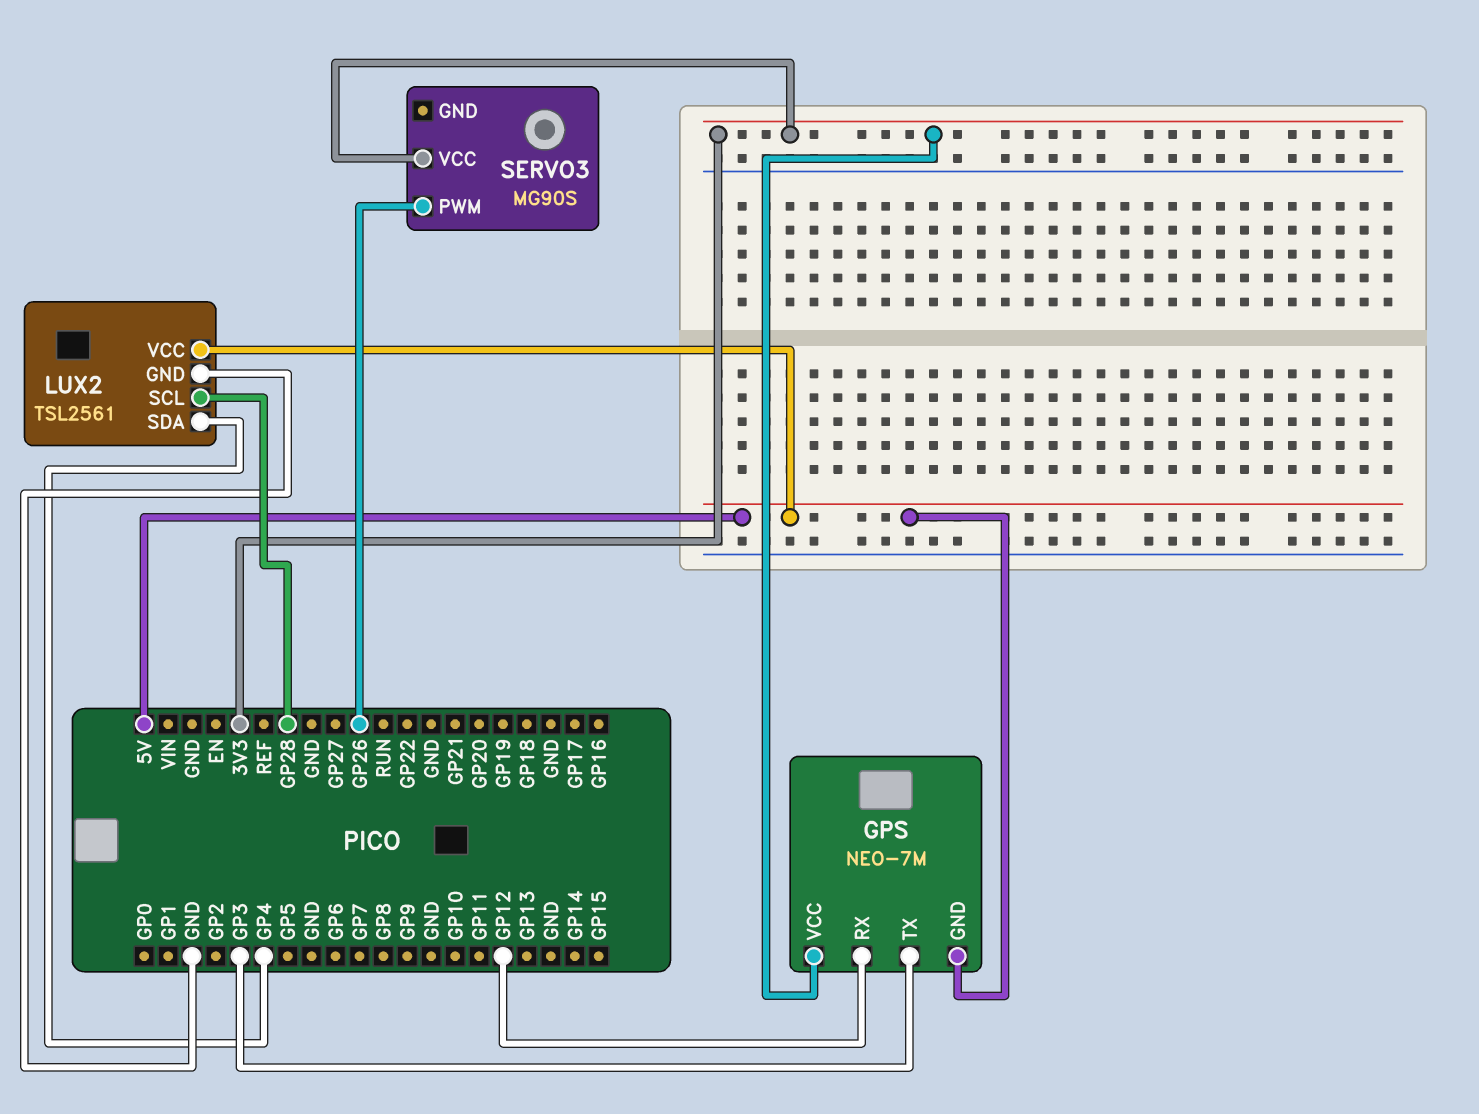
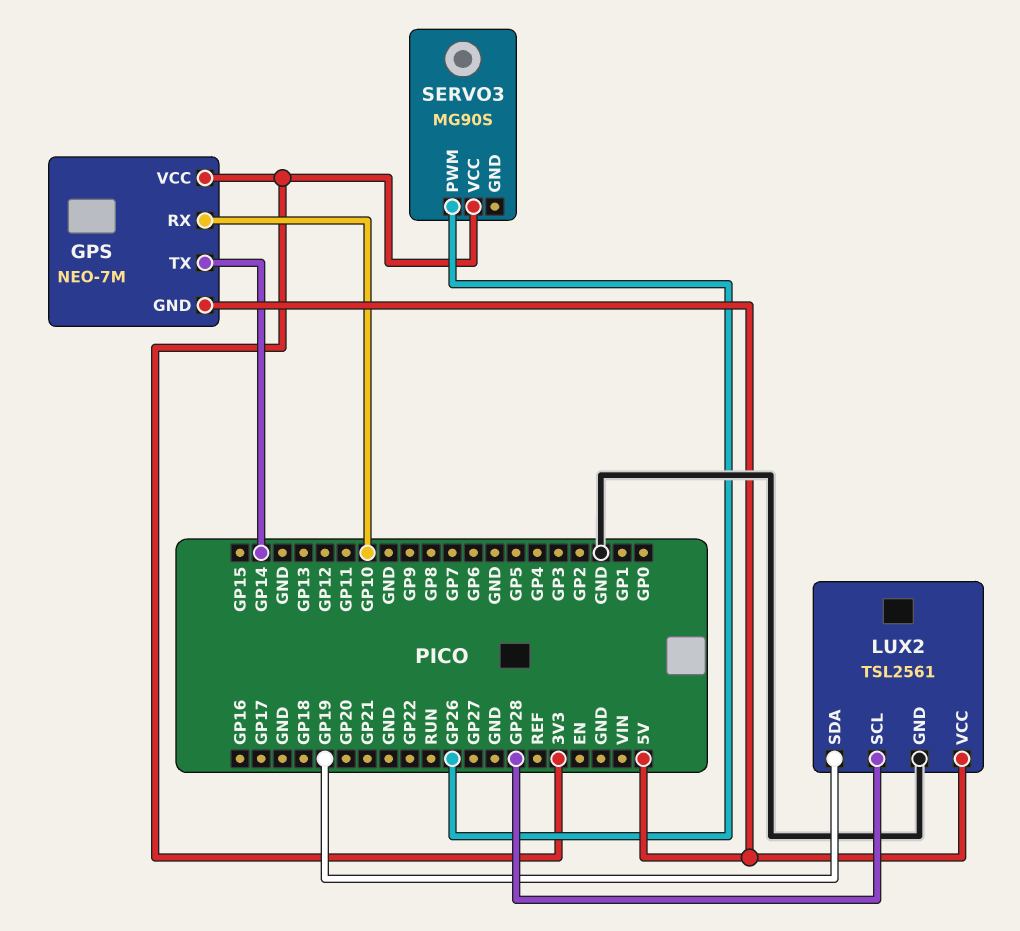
GPS pin RX: GP12 -> GP10
GPS pin TX: GP3 -> GP14
LUX2 pin SDA: GP4 -> GP19

